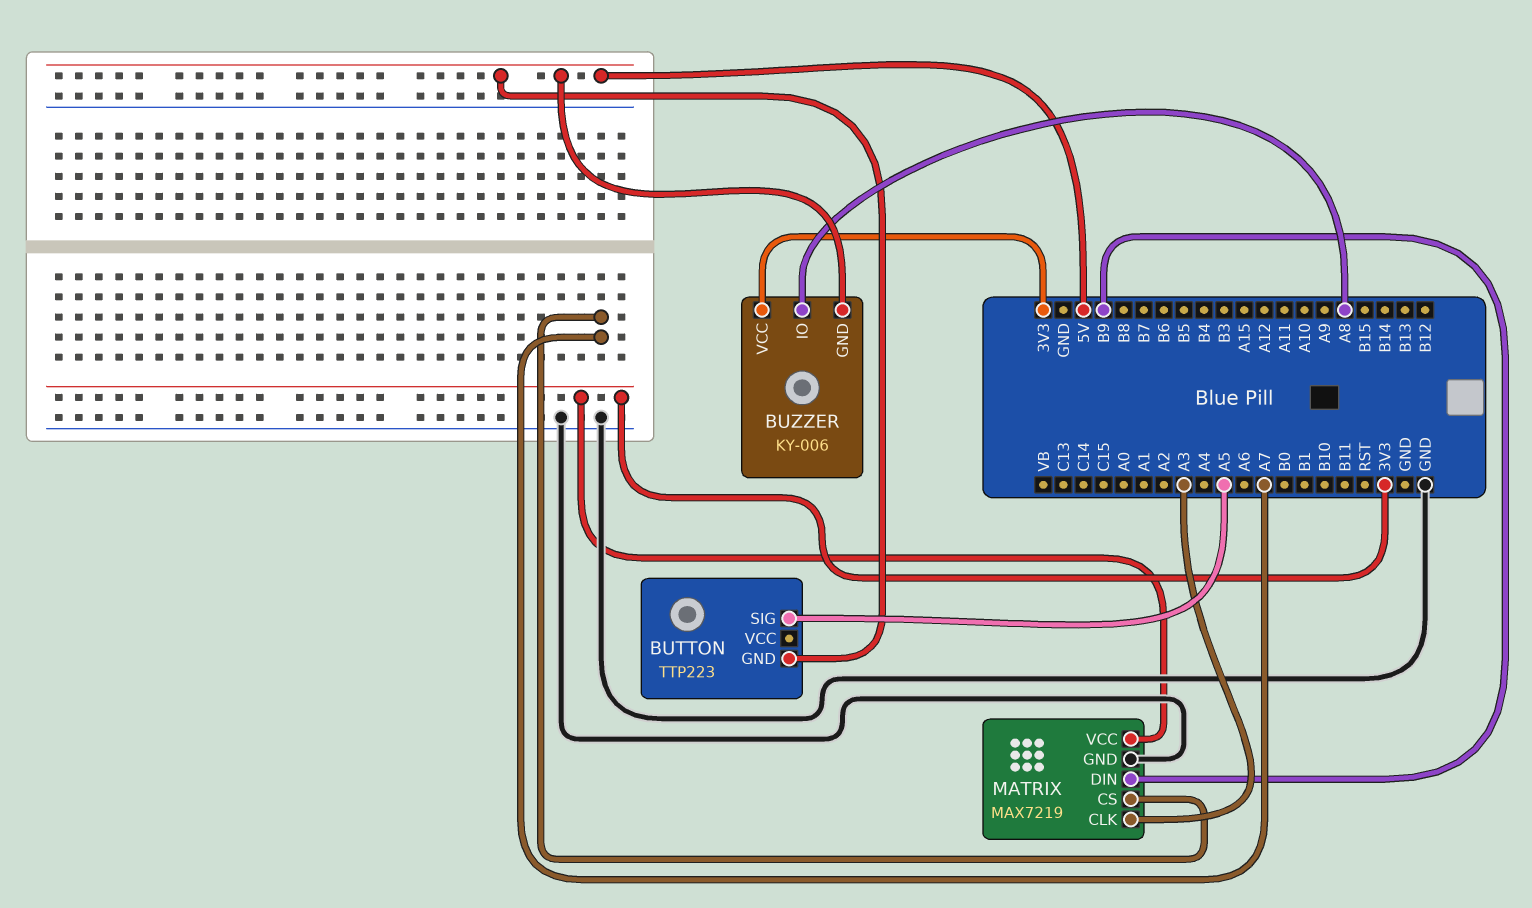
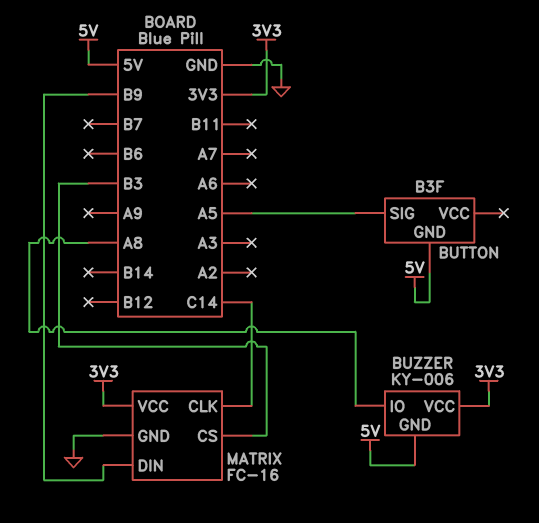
BUTTON: TTP223 -> B3F
MATRIX: MAX7219 -> FC-16
MATRIX pin CLK: A3 -> C14
MATRIX pin CS: A7 -> B3

